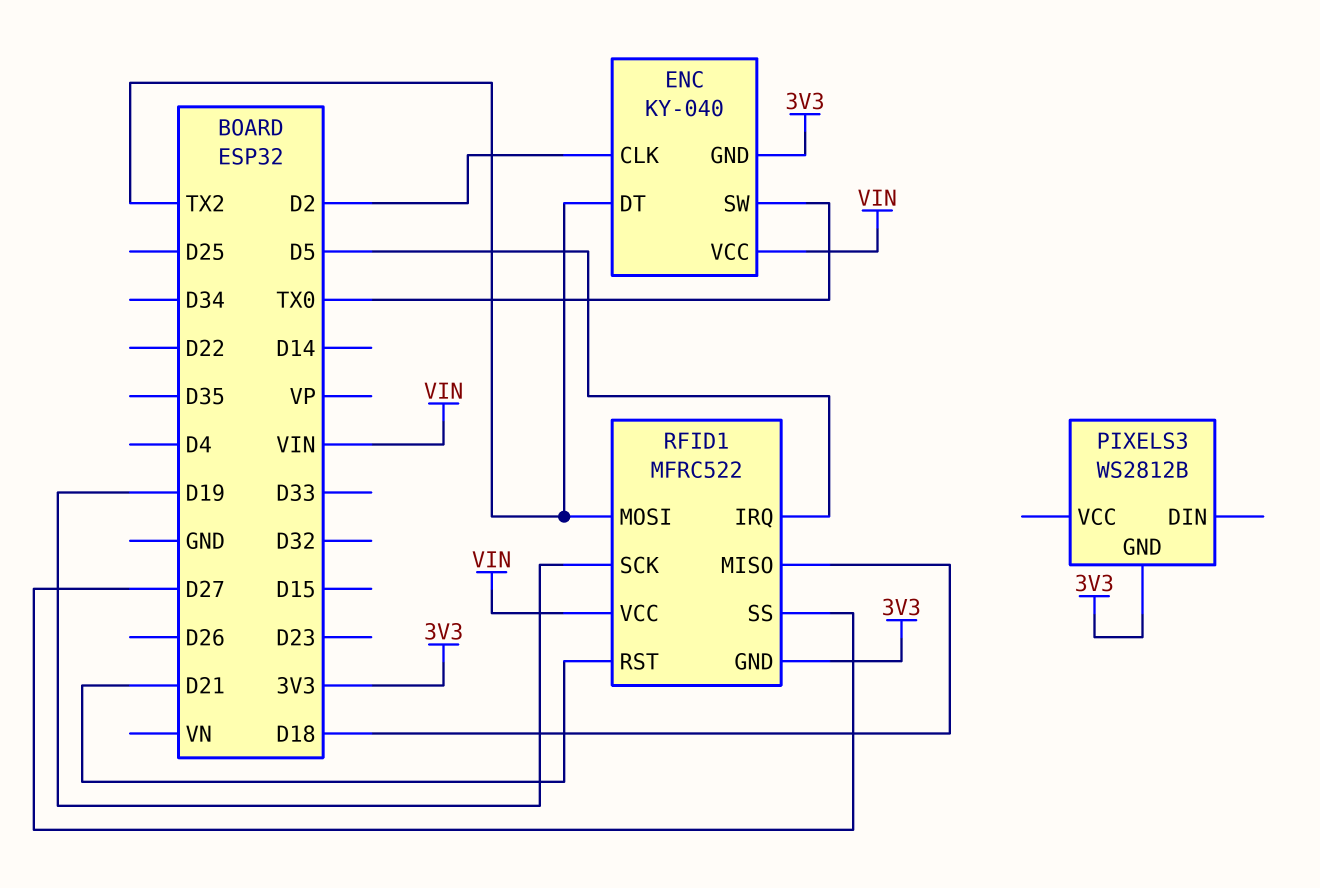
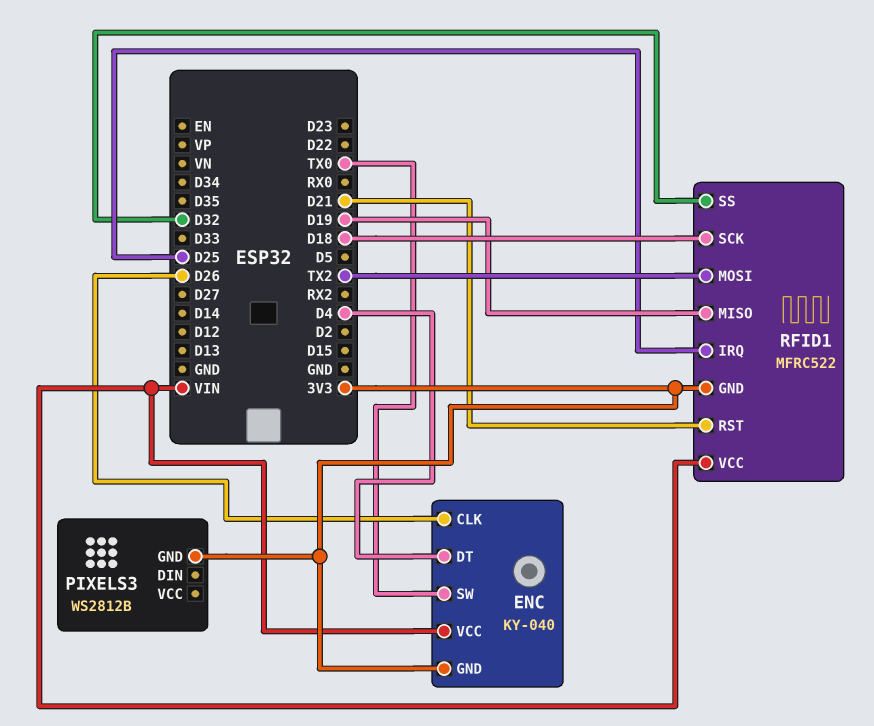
ENC pin CLK: D2 -> D26
ENC pin DT: TX2 -> D4
RFID1 pin IRQ: D5 -> D25
RFID1 pin MISO: D18 -> D19
RFID1 pin SCK: D19 -> D18
RFID1 pin SS: D27 -> D32

